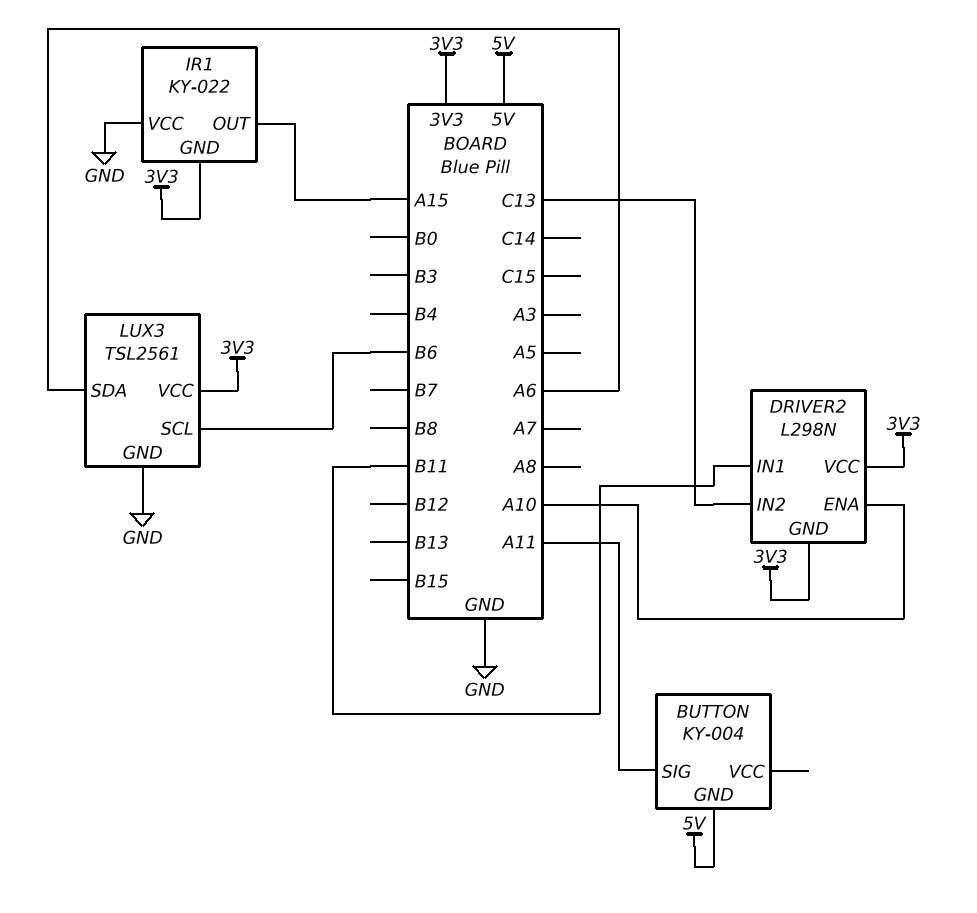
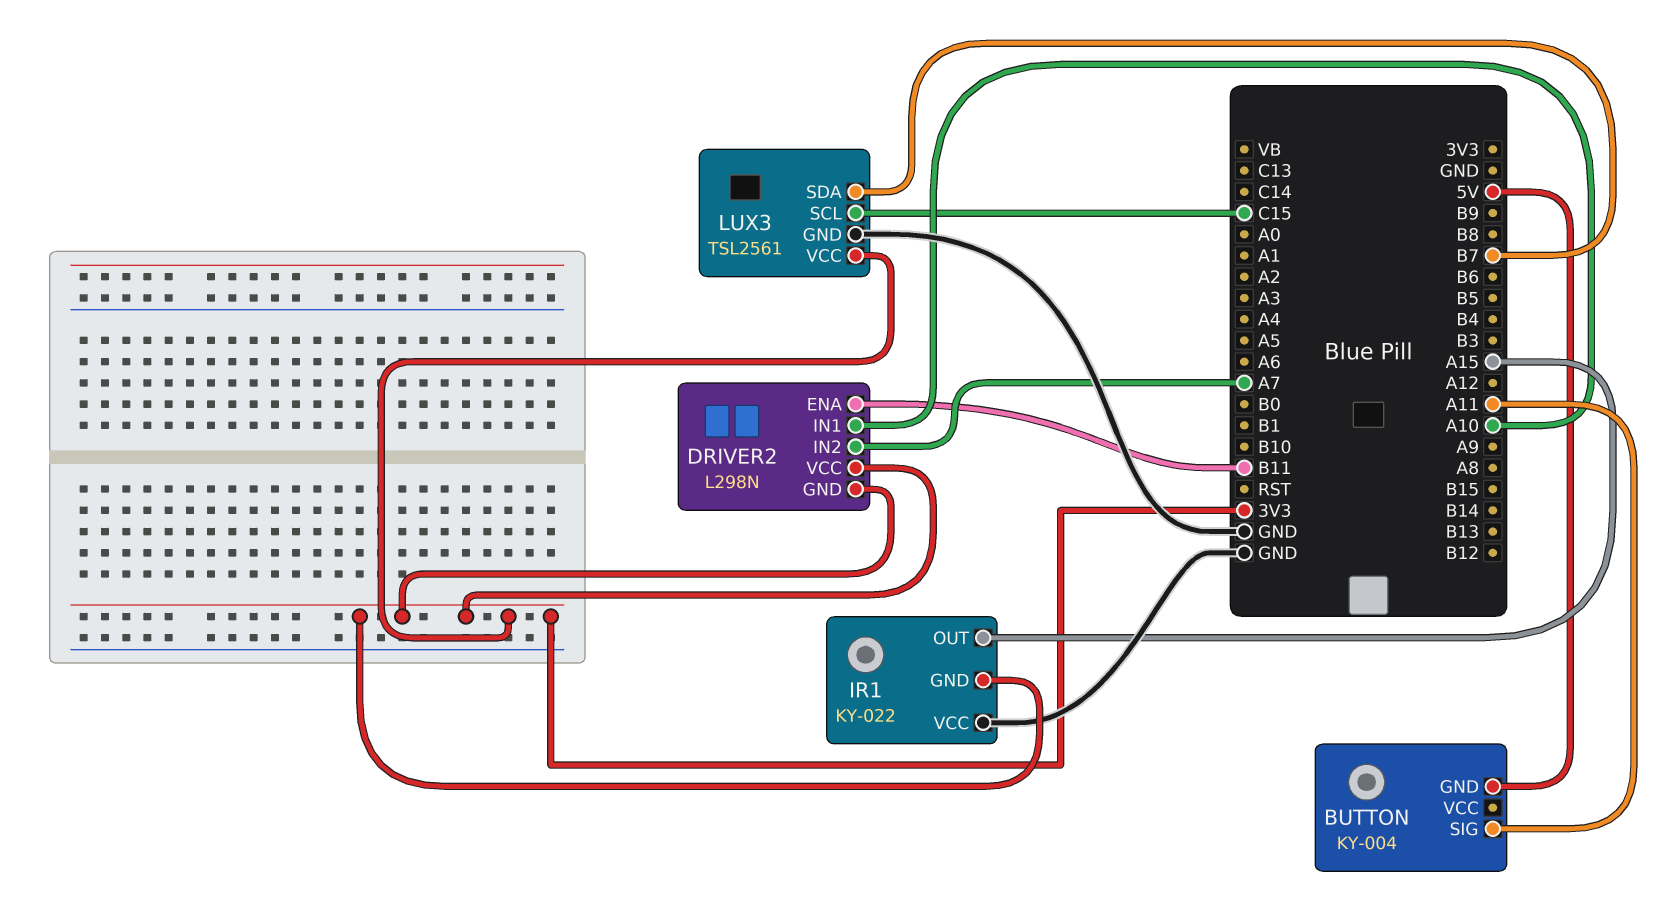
DRIVER2 pin ENA: A10 -> B11
DRIVER2 pin IN1: B11 -> A10
DRIVER2 pin IN2: C13 -> A7
LUX3 pin SCL: B6 -> C15
LUX3 pin SDA: A6 -> B7

